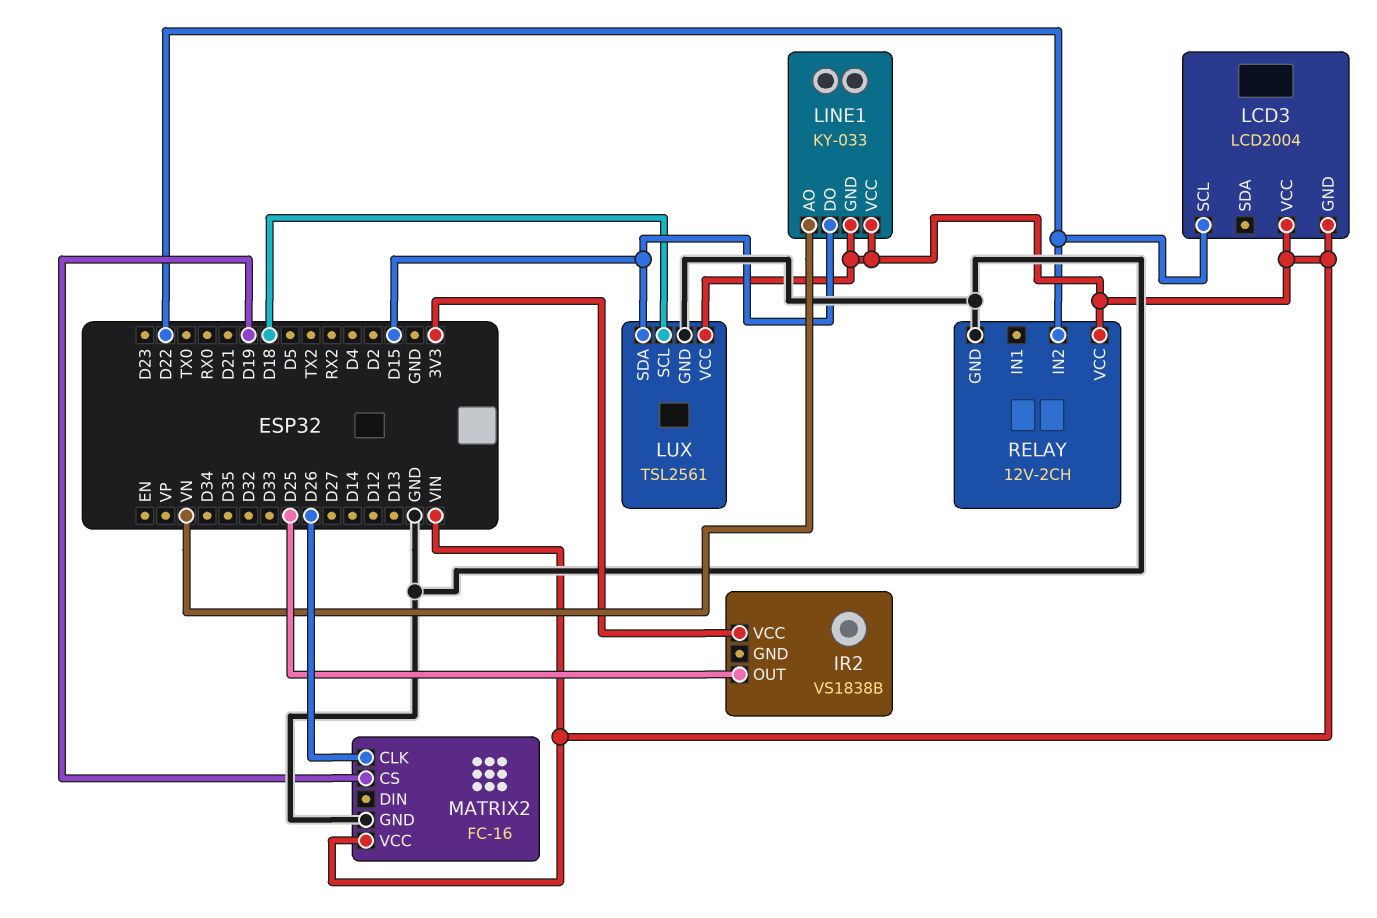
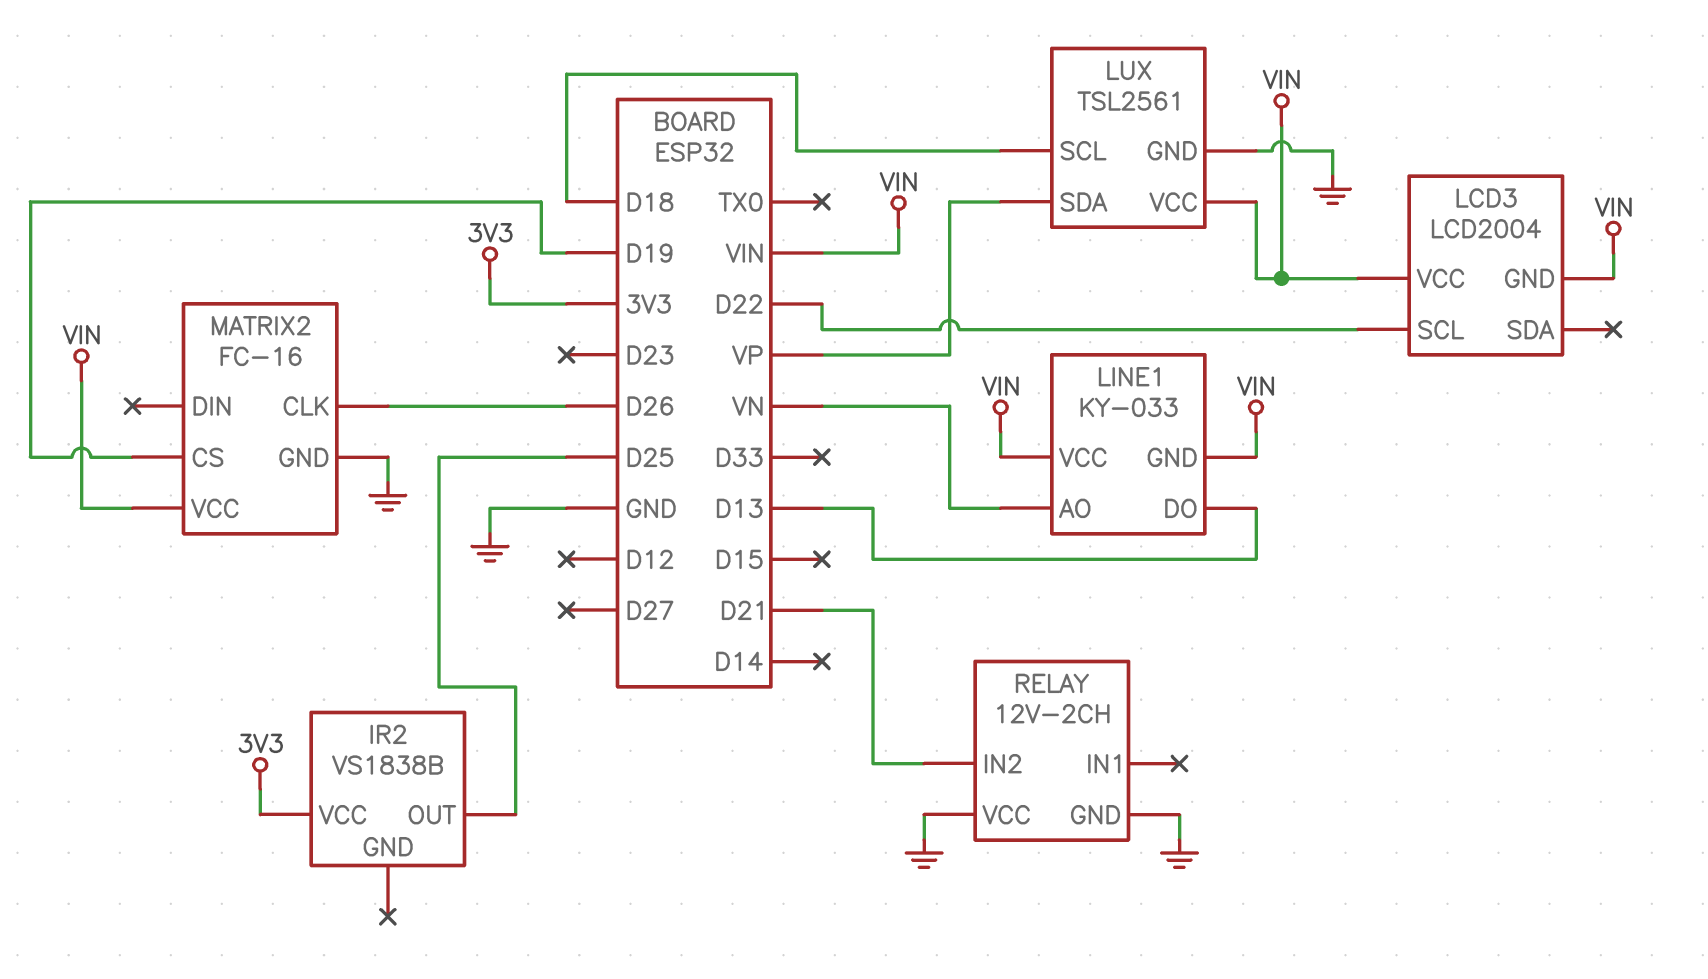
LINE1 pin DO: D15 -> D13
LUX pin SDA: D15 -> VP
RELAY pin IN2: D22 -> D21
RELAY pin VCC: VIN -> GND

